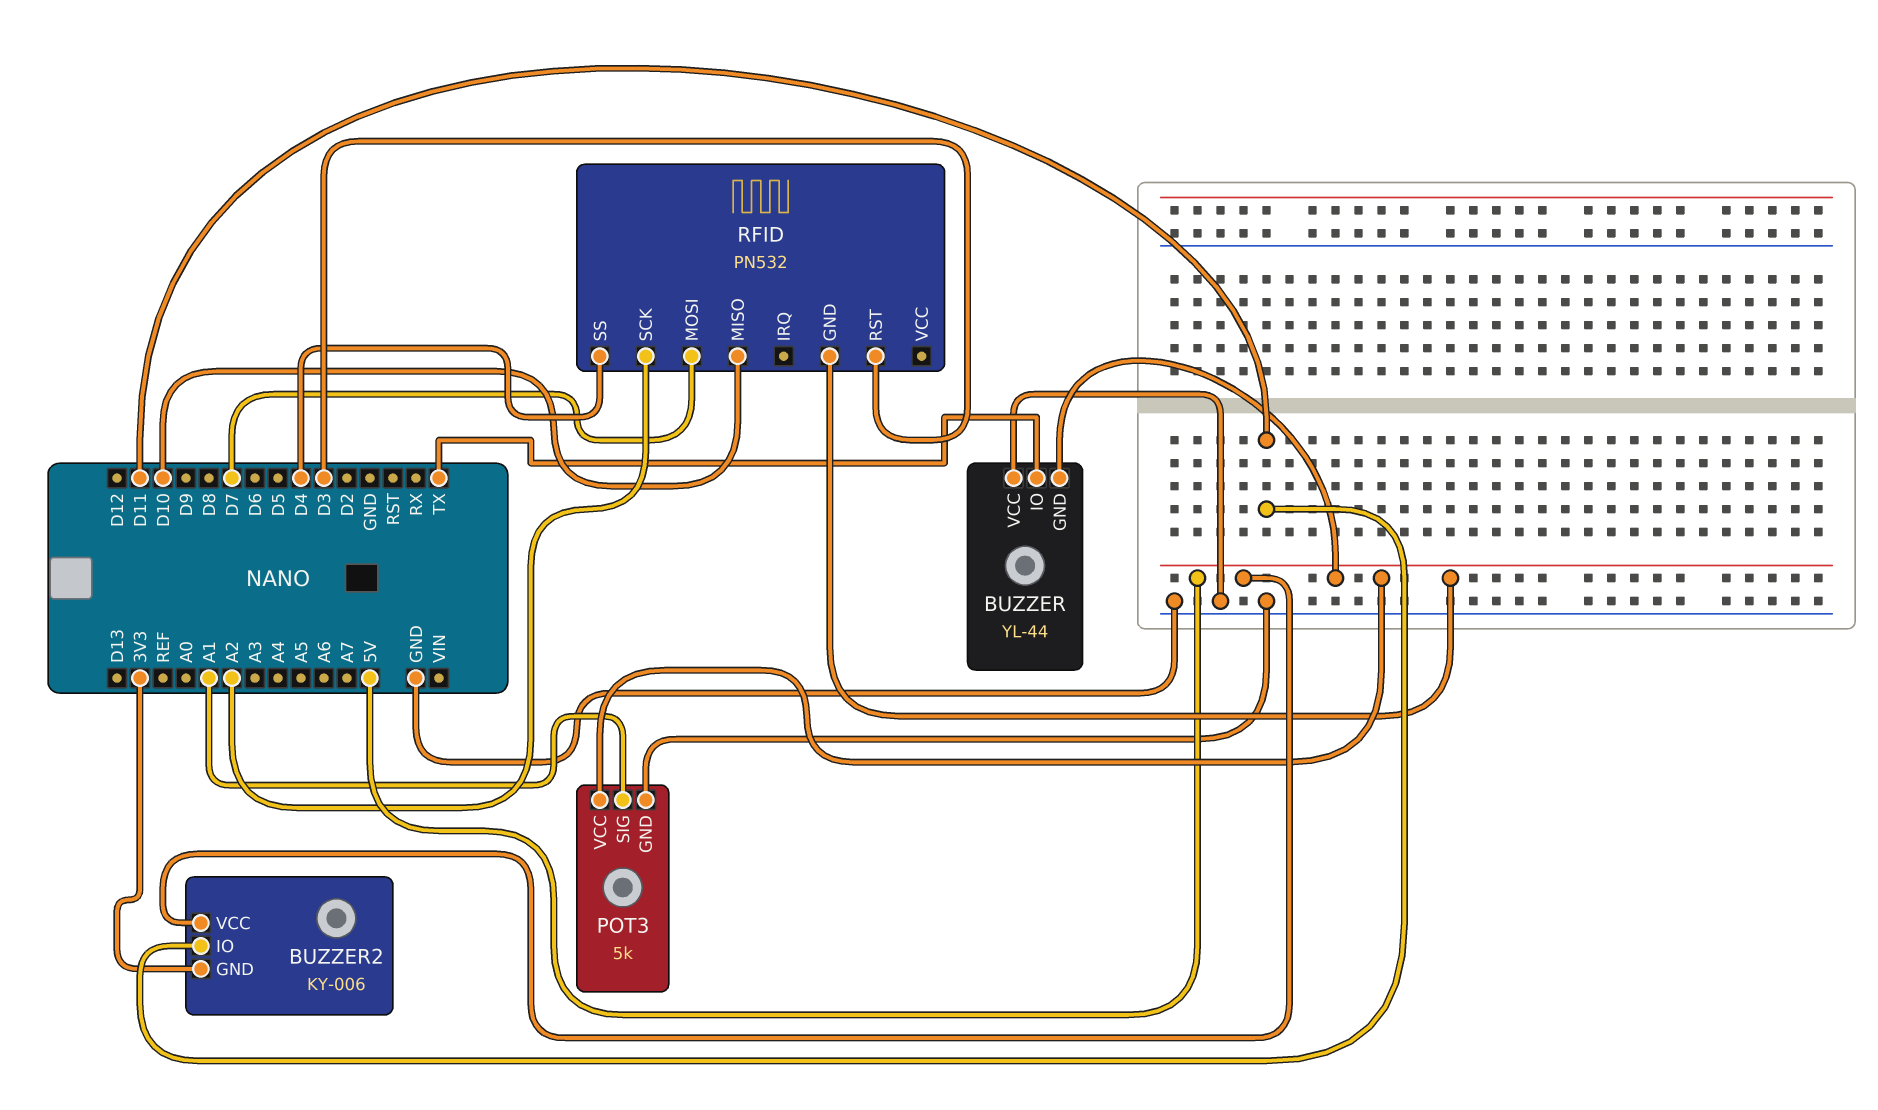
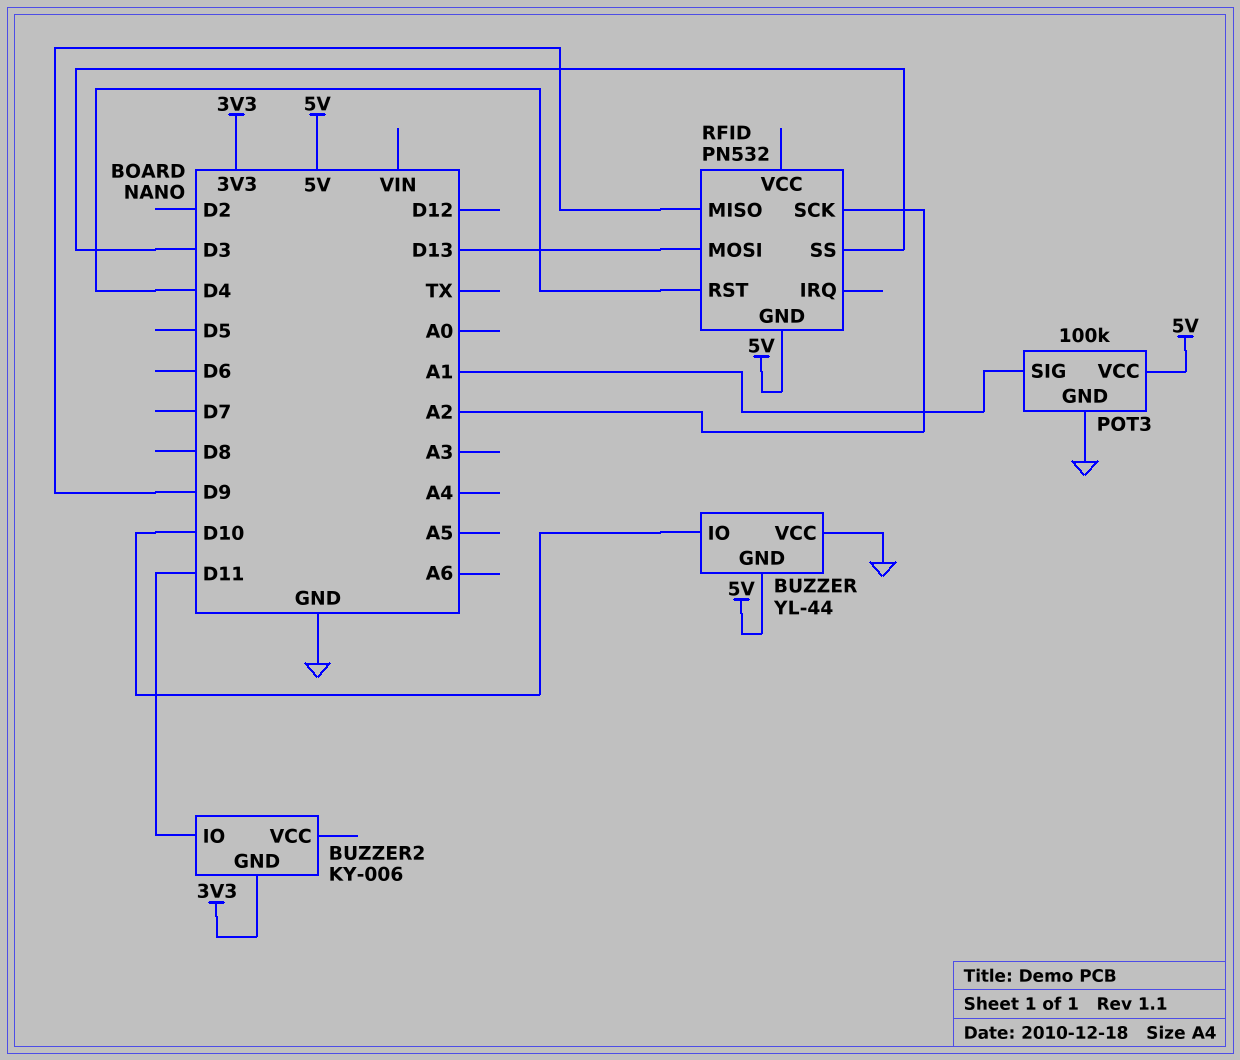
BUZZER pin IO: TX -> D10
BUZZER2 pin VCC: 5V -> none
POT3: 5k -> 100k
RFID pin MISO: D10 -> D9
RFID pin MOSI: D7 -> D13
RFID pin RST: D3 -> D4
RFID pin SS: D4 -> D3

